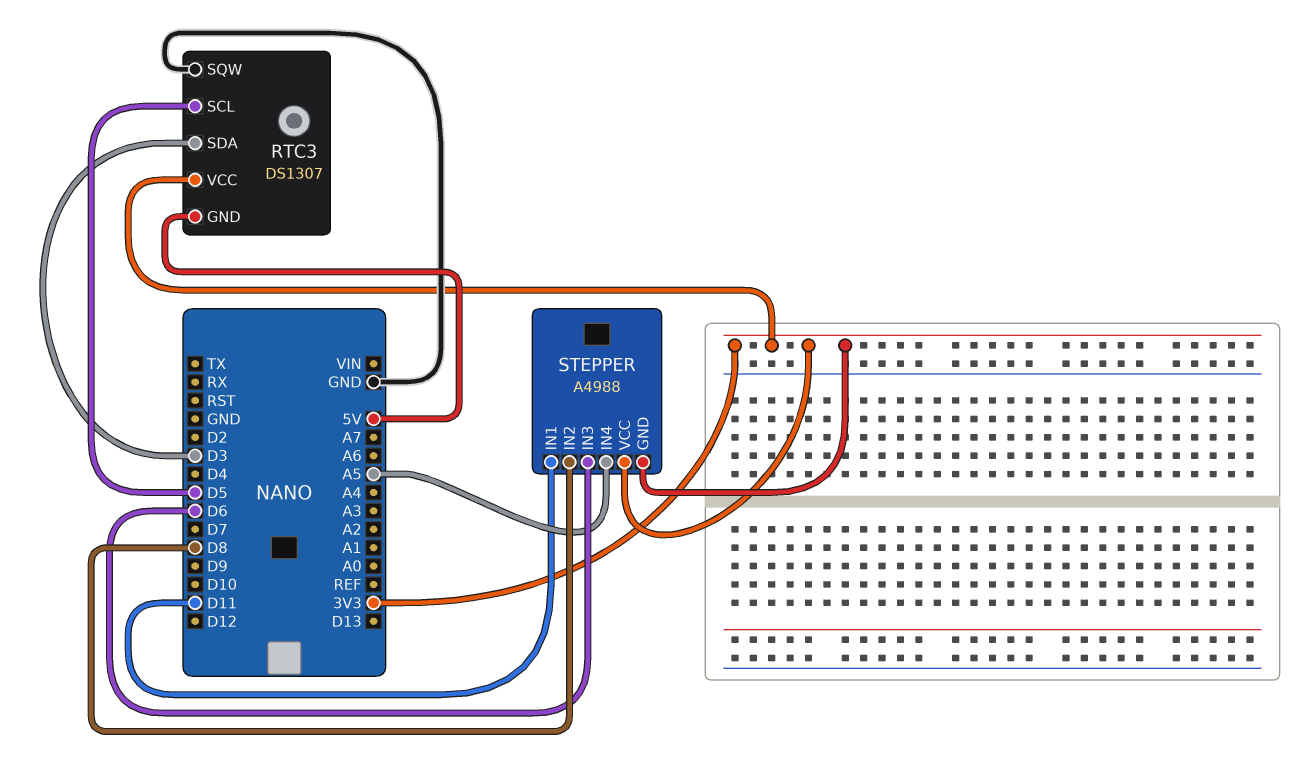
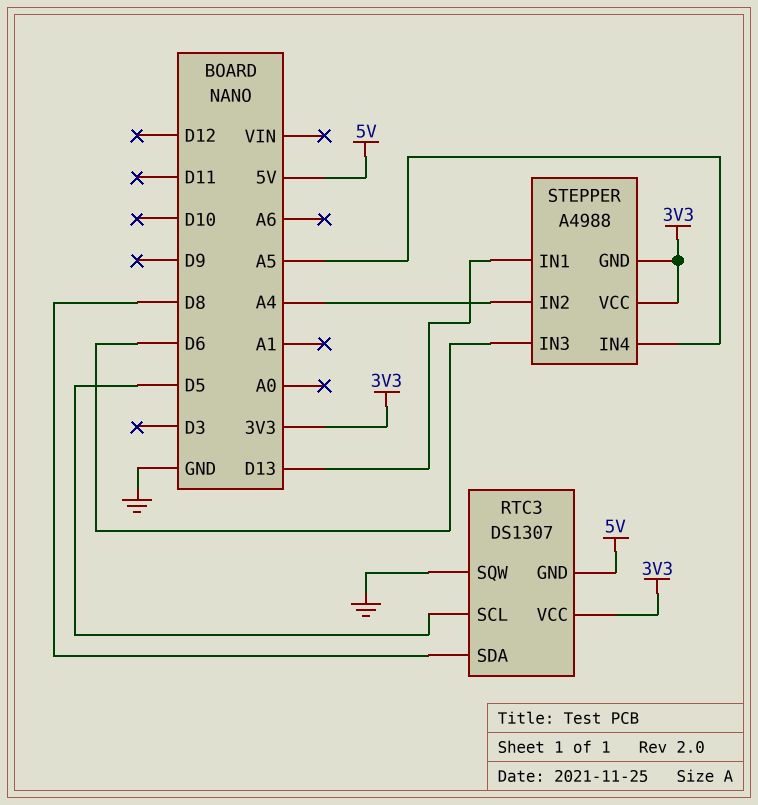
RTC3 pin SDA: D3 -> D8
STEPPER pin IN1: D11 -> D13
STEPPER pin IN2: D8 -> A4

